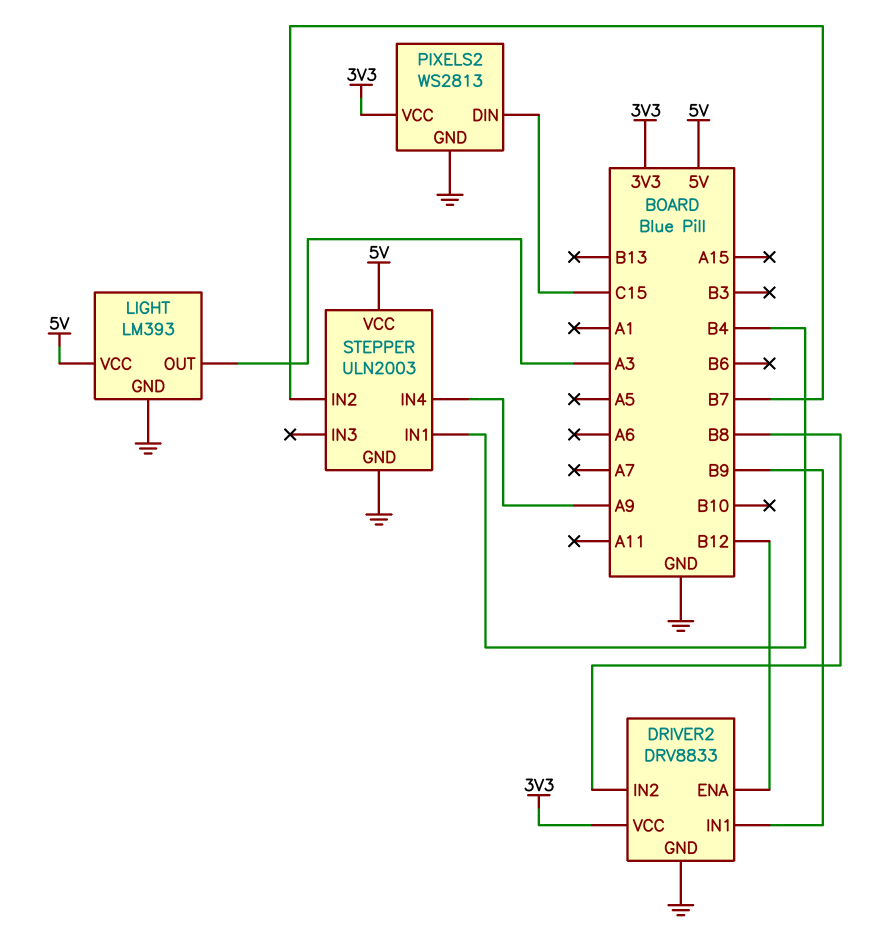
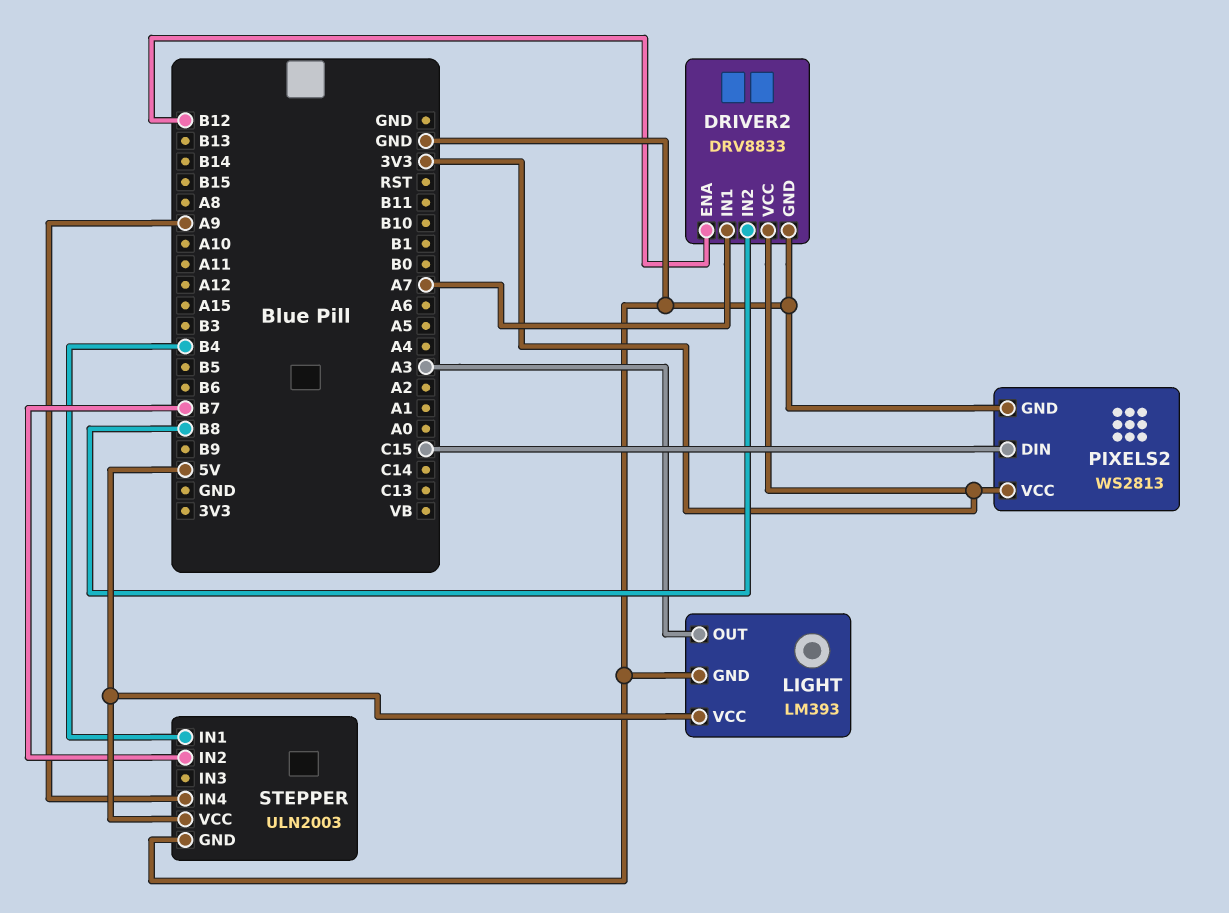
DRIVER2 pin IN1: B9 -> A7

